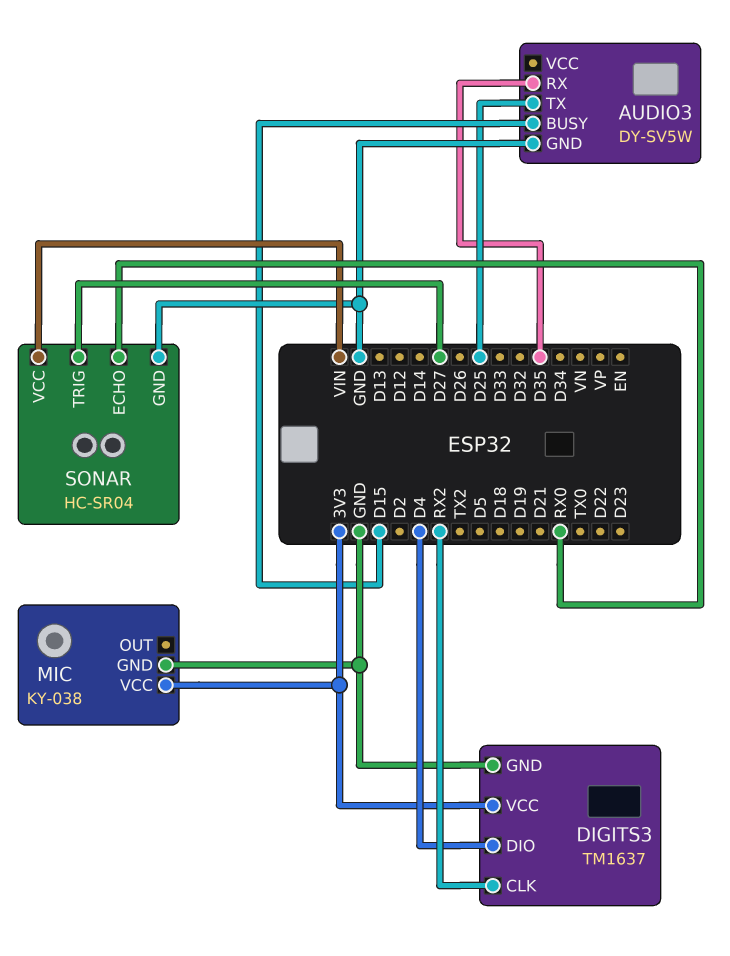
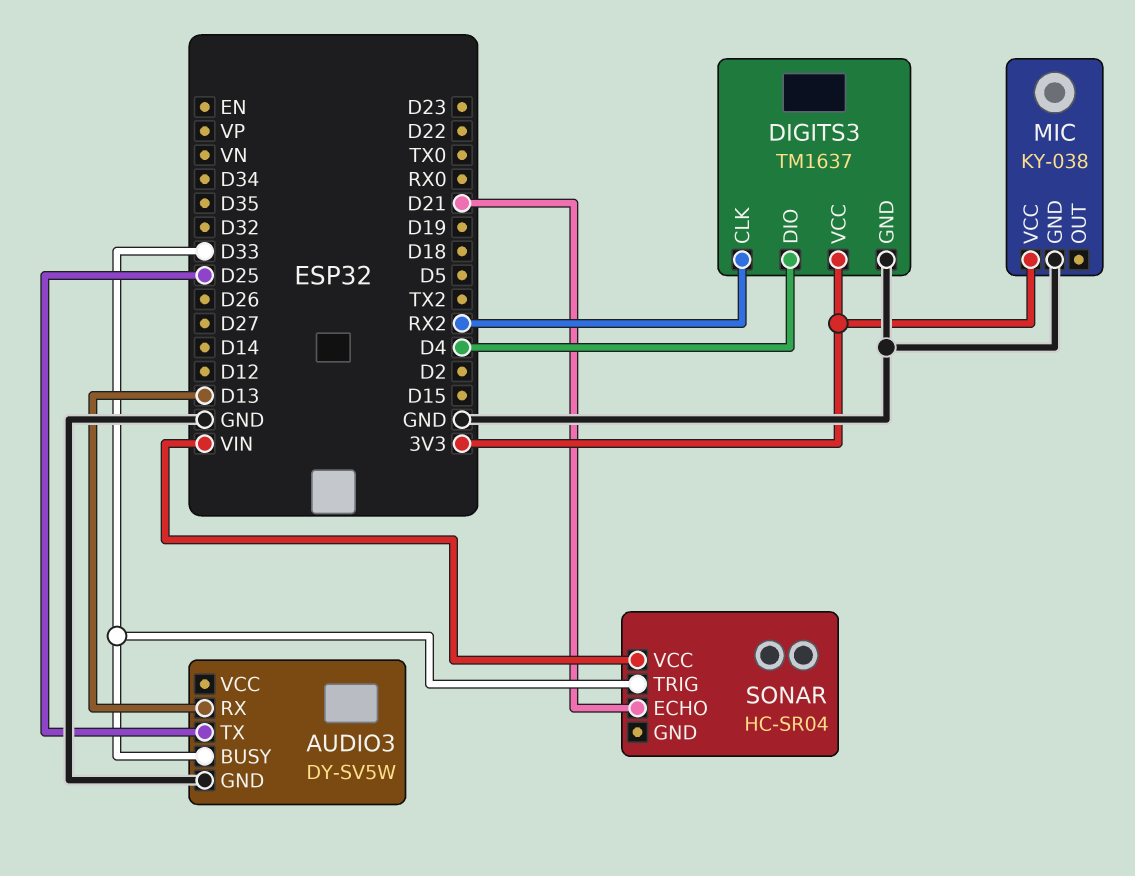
AUDIO3 pin BUSY: D15 -> D33
AUDIO3 pin RX: D35 -> D13
SONAR pin ECHO: RX0 -> D21
SONAR pin GND: GND -> none
SONAR pin TRIG: D27 -> D33

